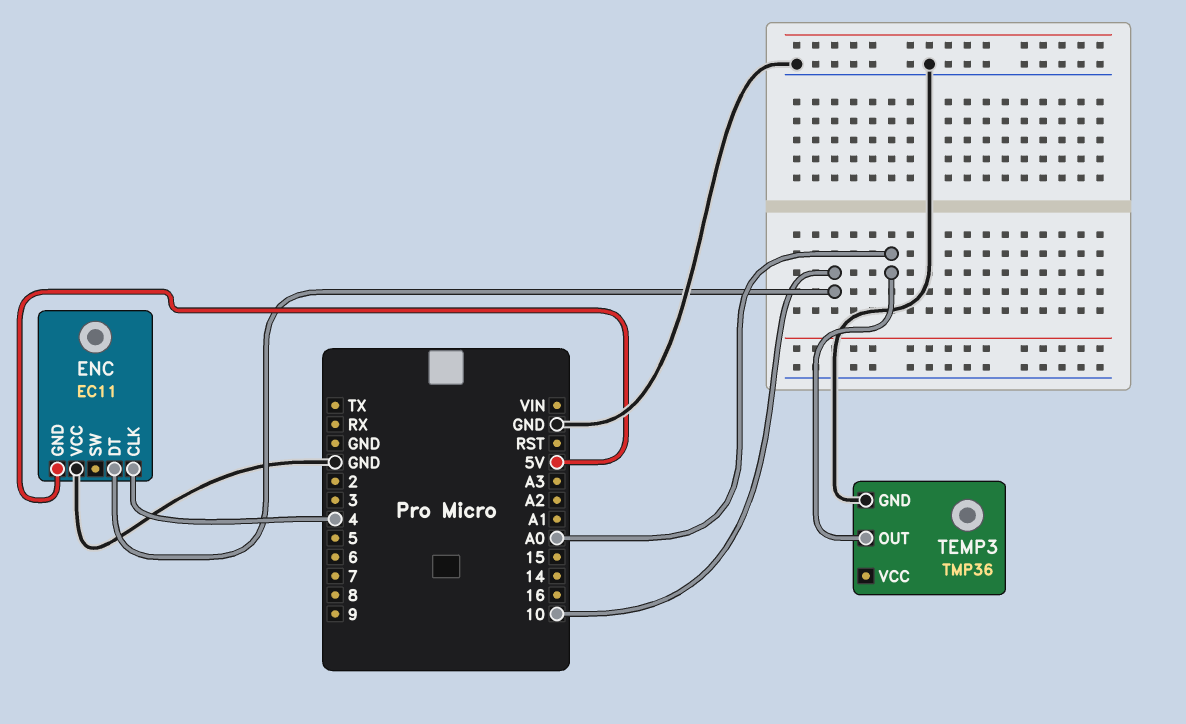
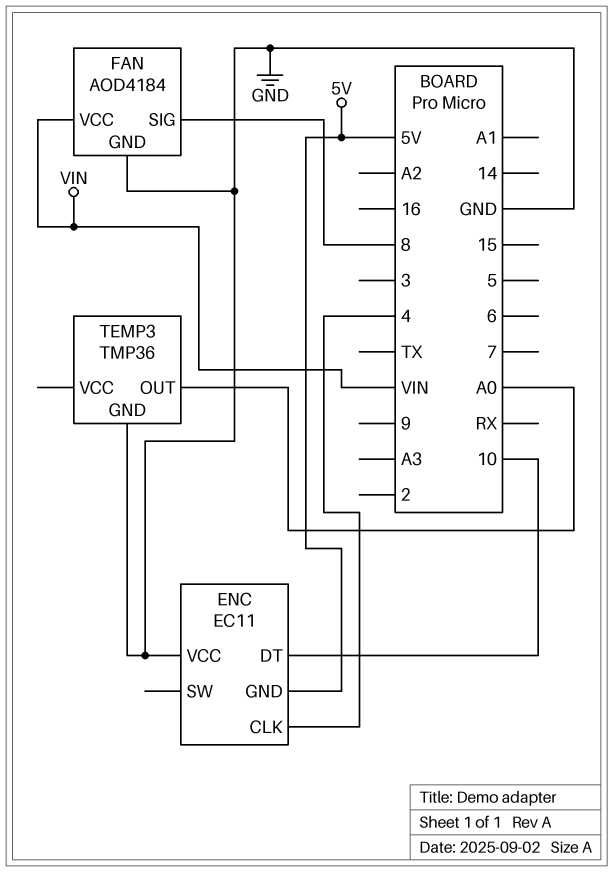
FAN: none -> AOD4184
FAN pin GND: none -> GND
FAN pin SIG: none -> 8
FAN pin VCC: none -> VIN

